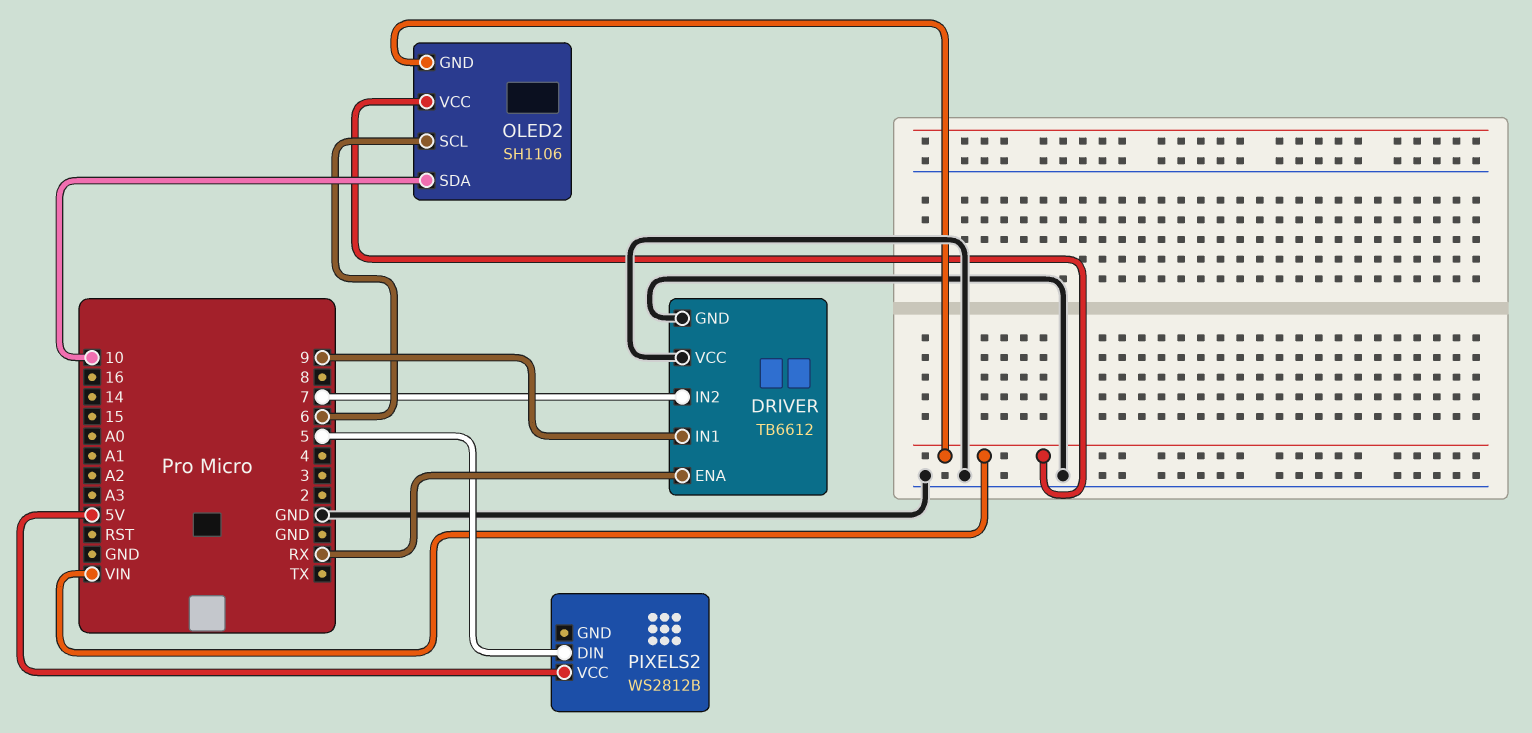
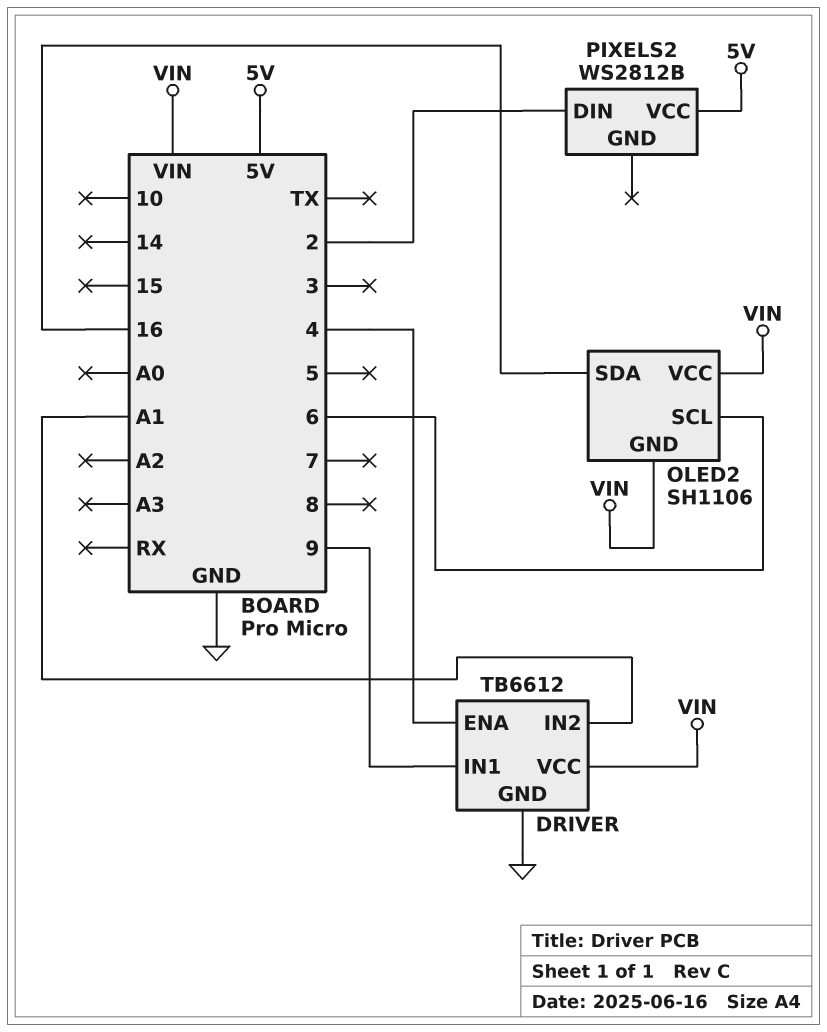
DRIVER pin ENA: RX -> 4
DRIVER pin IN2: 7 -> A1
DRIVER pin VCC: GND -> VIN
OLED2 pin SDA: 10 -> 16
PIXELS2 pin DIN: 5 -> 2

